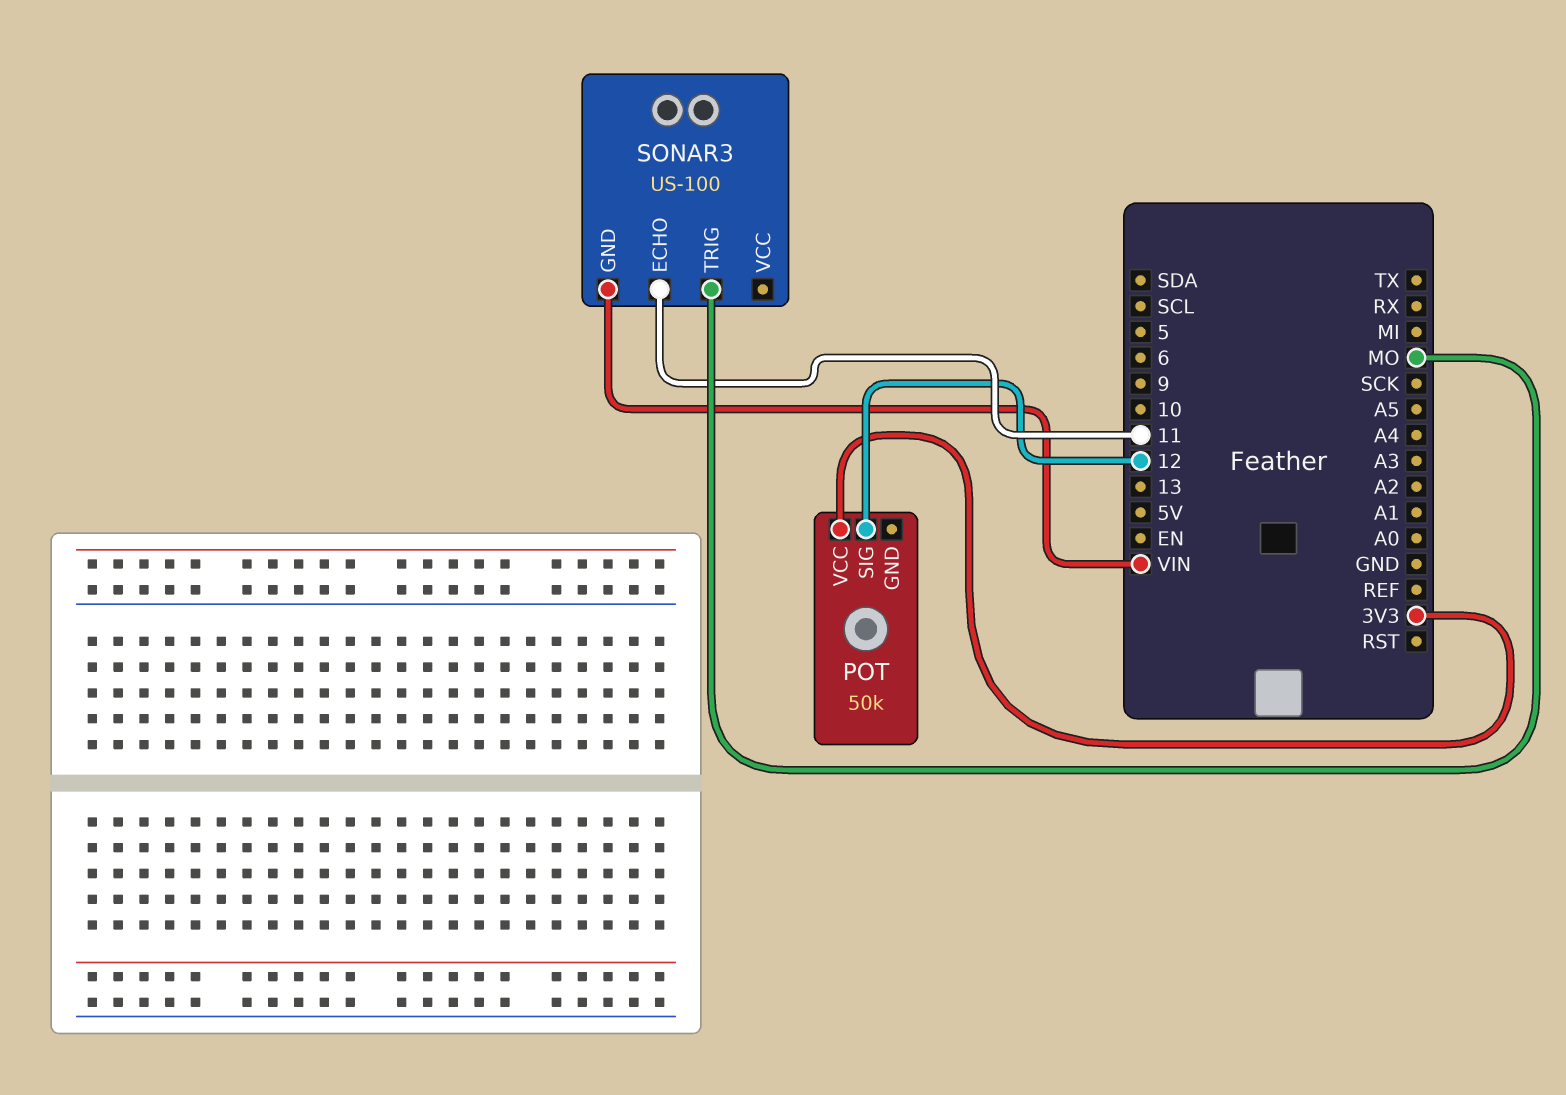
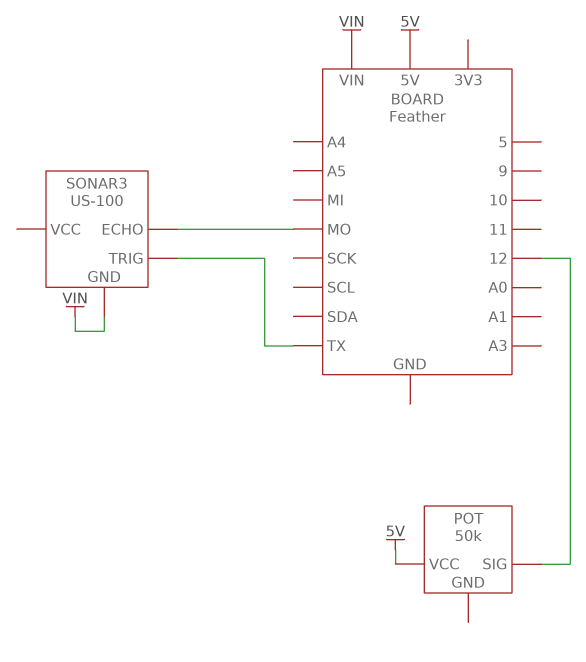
POT pin VCC: 3V3 -> 5V
SONAR3 pin ECHO: 11 -> MO
SONAR3 pin TRIG: MO -> TX

